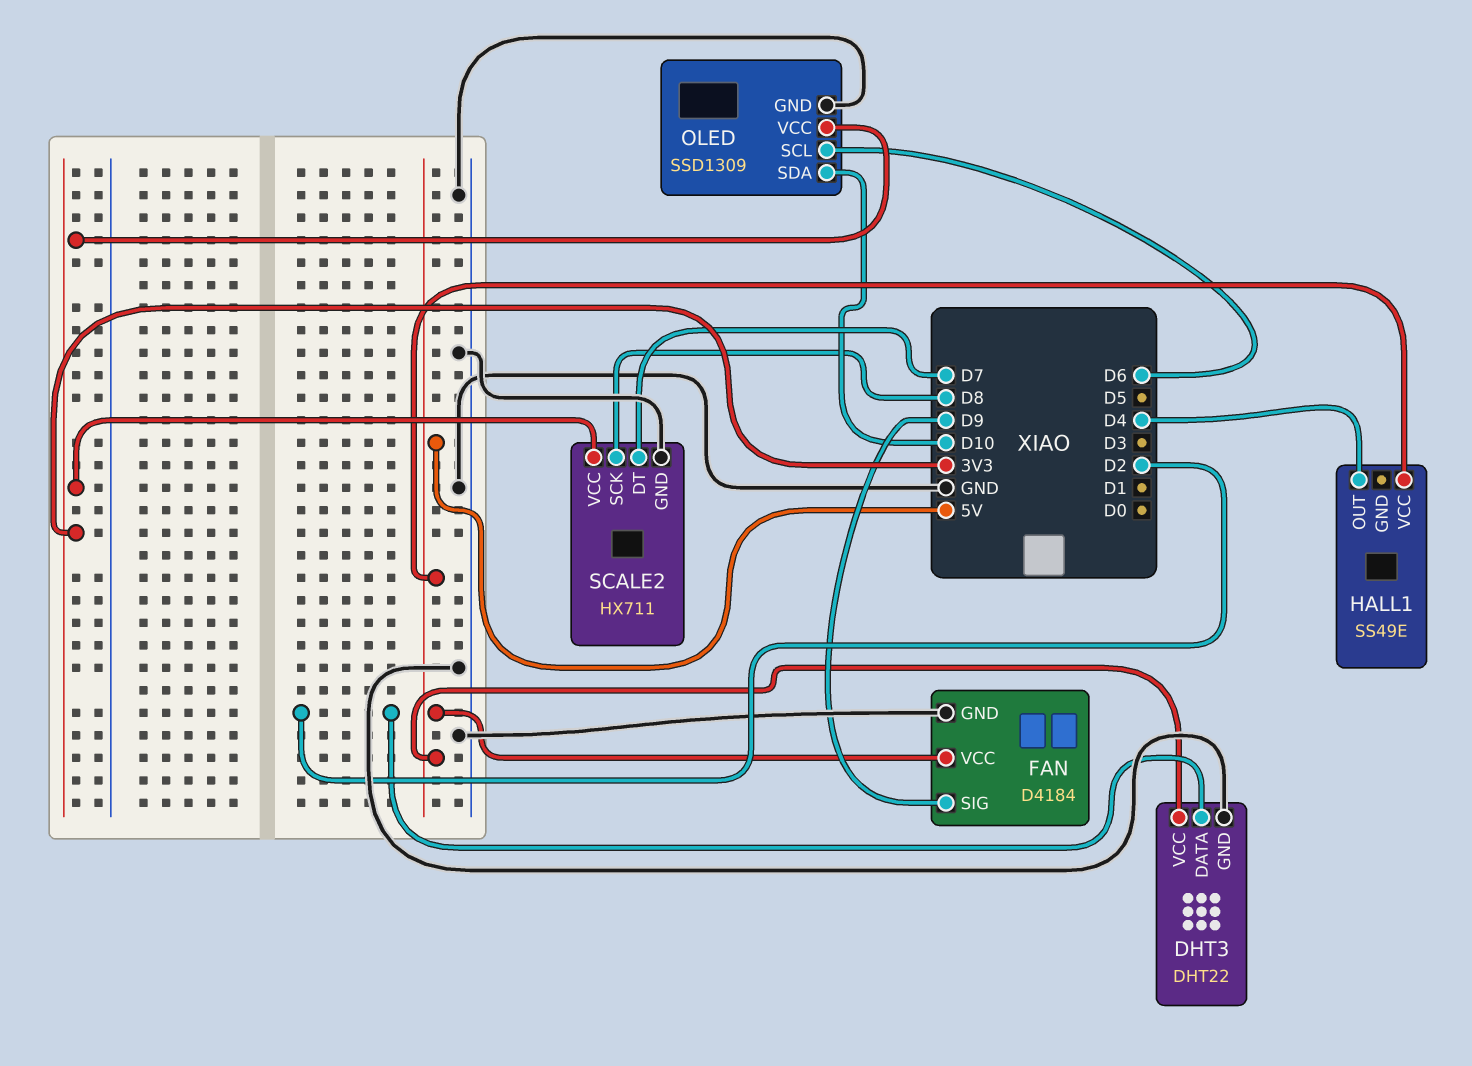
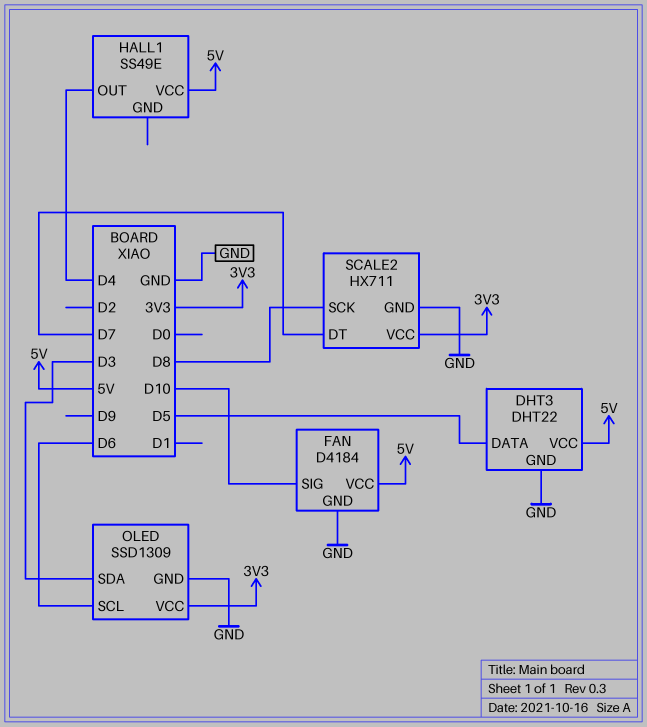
DHT3 pin DATA: D2 -> D5
FAN pin SIG: D9 -> D10
OLED pin SDA: D10 -> D3

